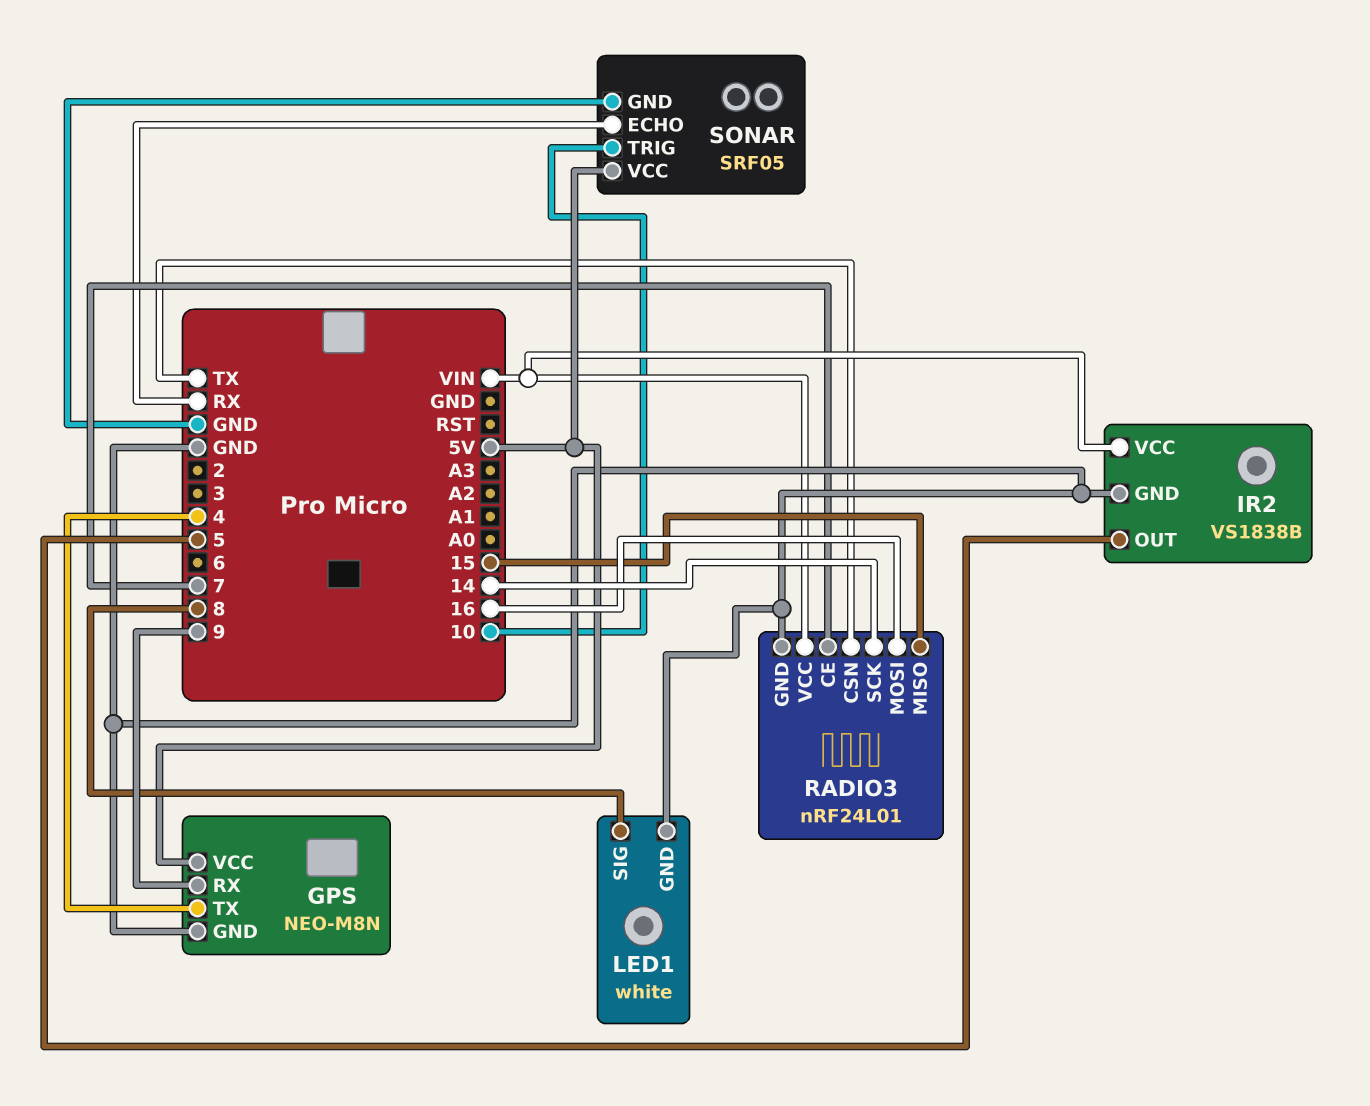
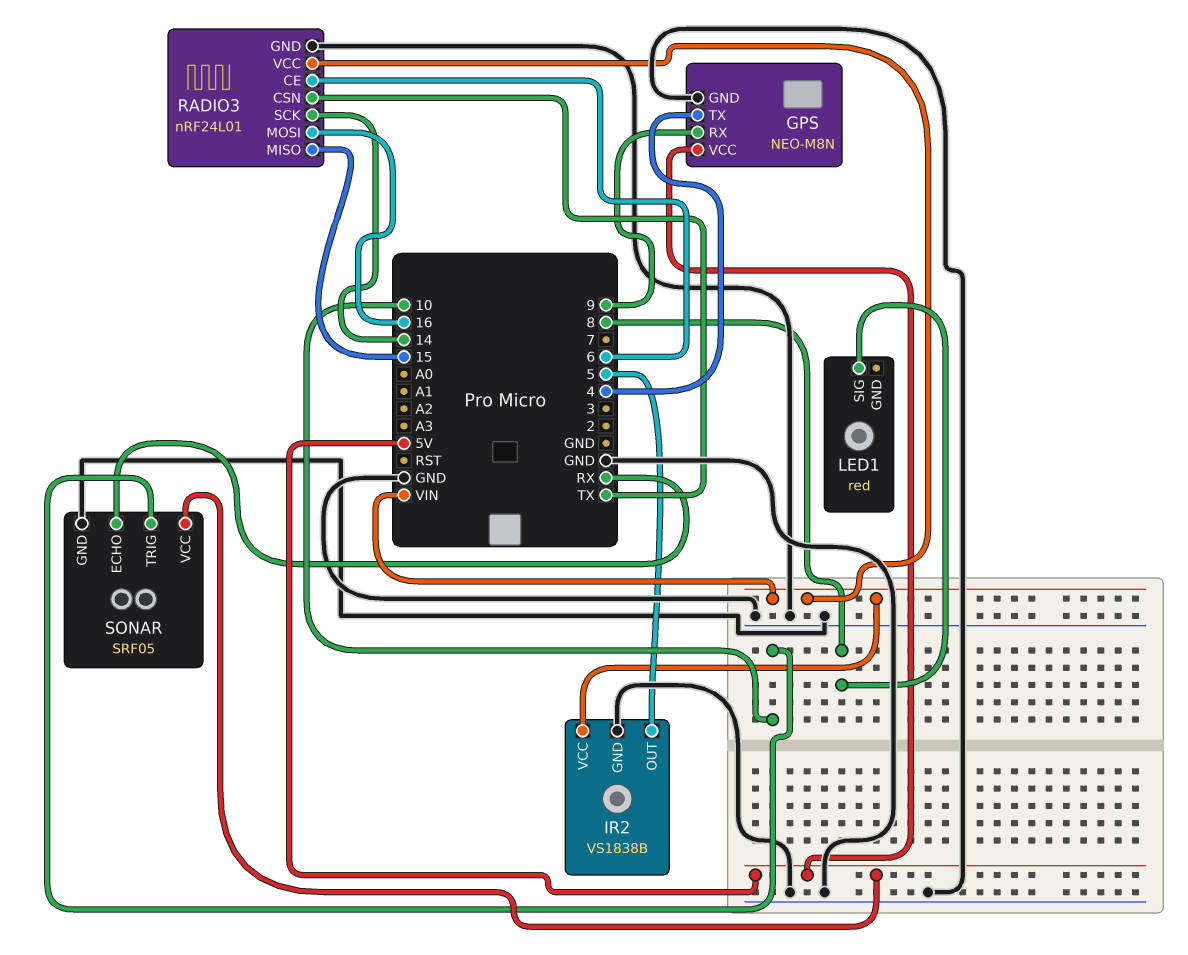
LED1: white -> red
LED1 pin GND: GND -> none
RADIO3 pin CE: 7 -> 6

